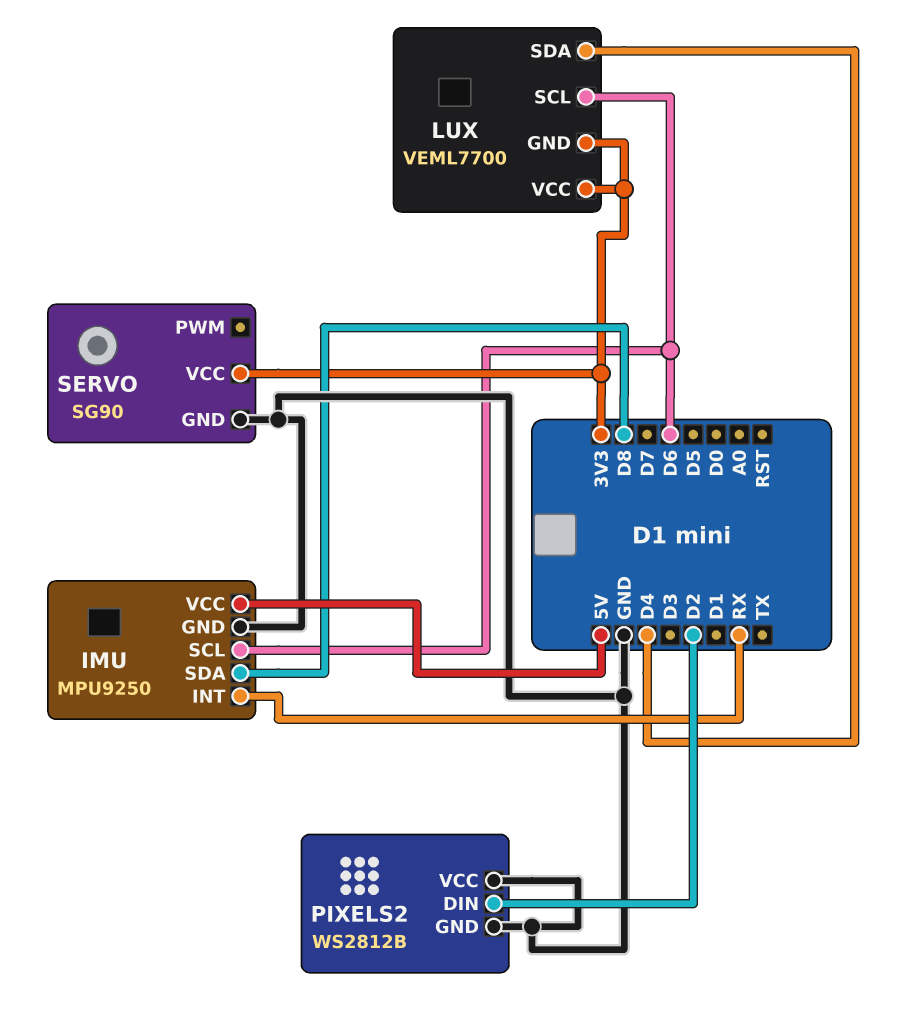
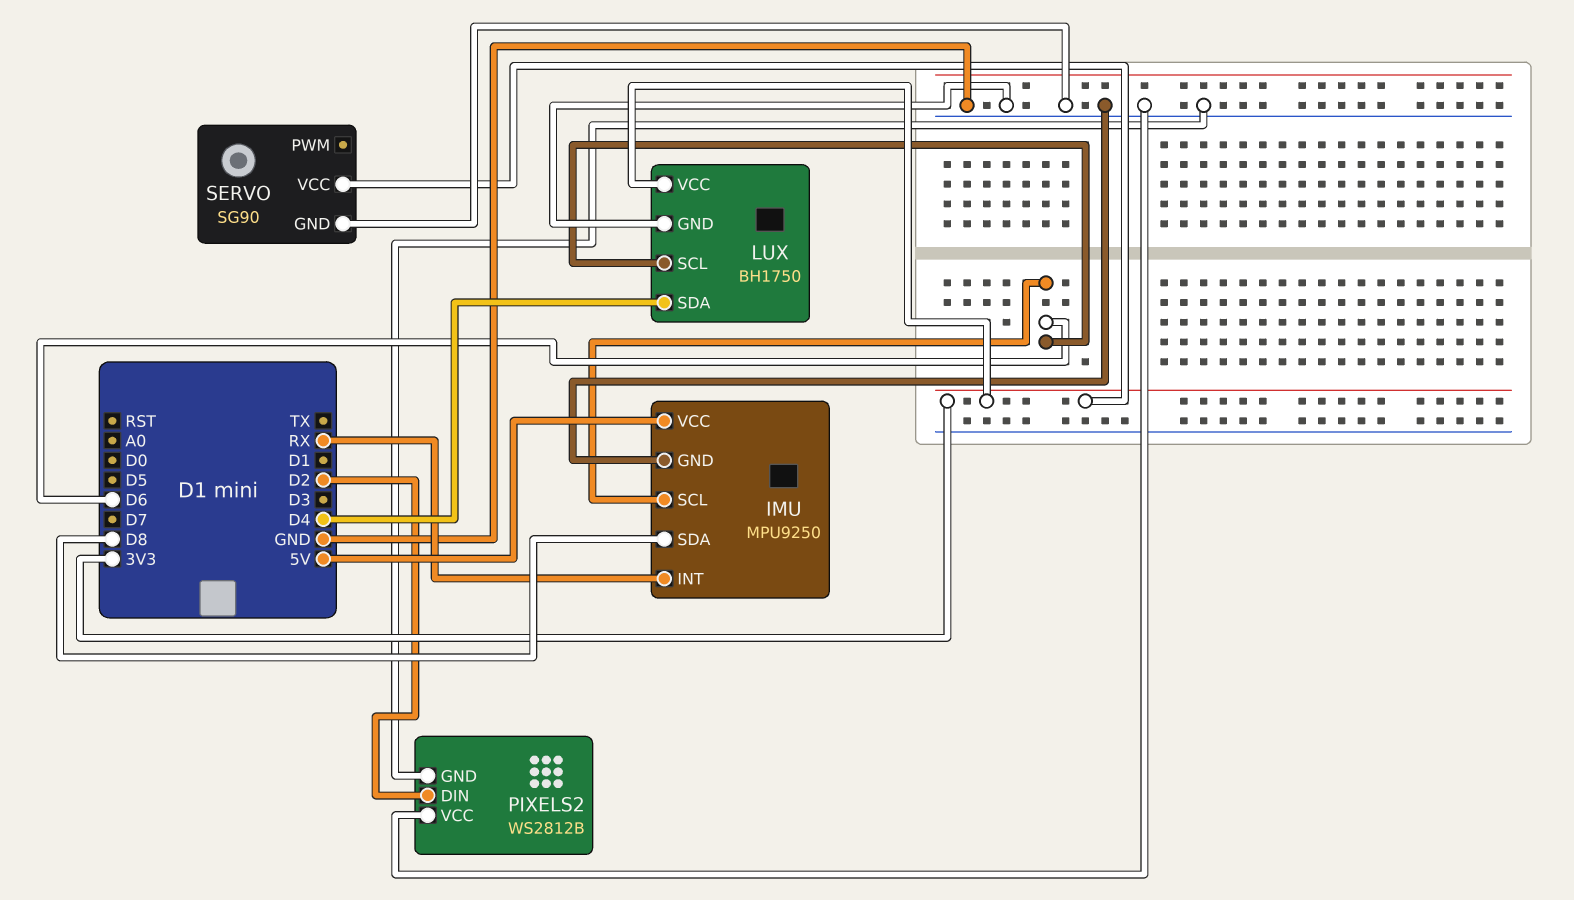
LUX: VEML7700 -> BH1750
LUX pin GND: 3V3 -> GND

